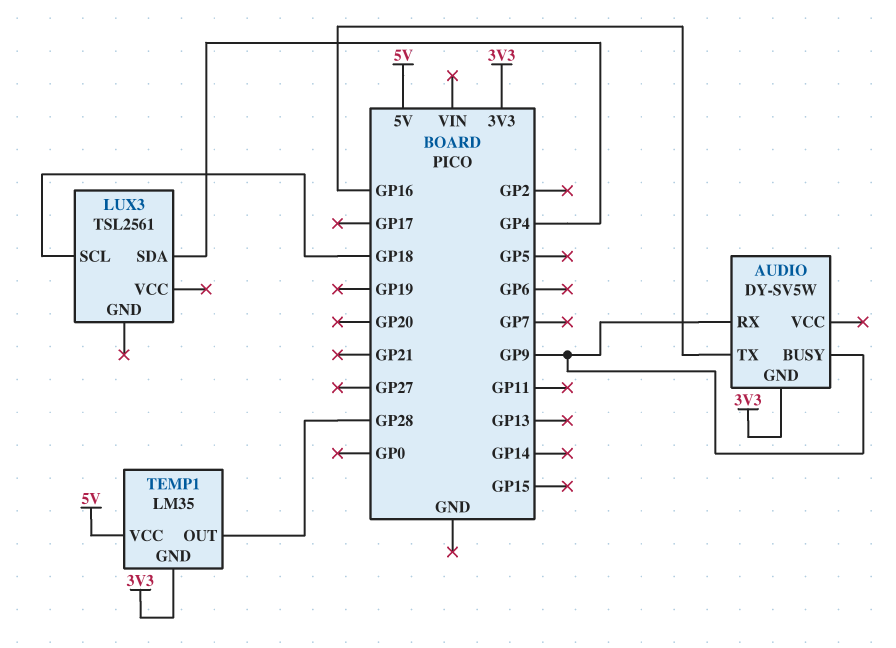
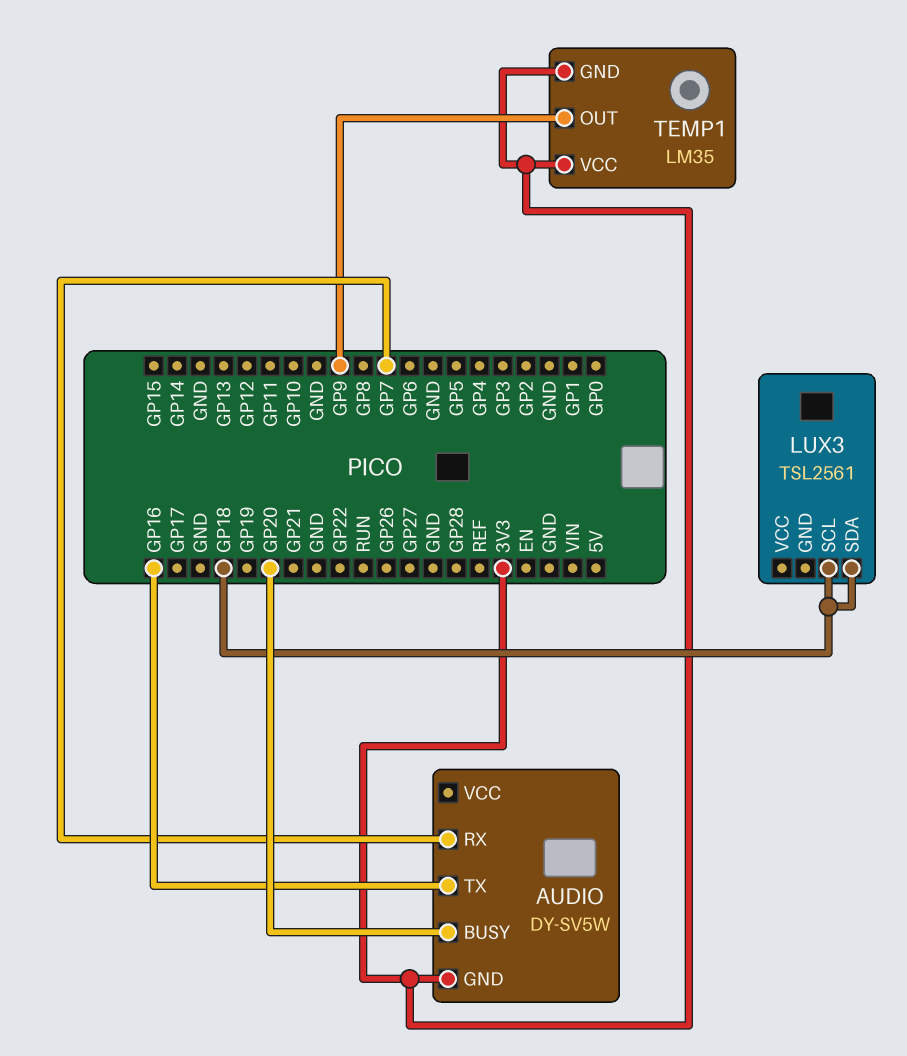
AUDIO pin BUSY: GP9 -> GP20
AUDIO pin RX: GP9 -> GP7
LUX3 pin SDA: GP4 -> GP18
TEMP1 pin OUT: GP28 -> GP9
TEMP1 pin VCC: 5V -> 3V3

